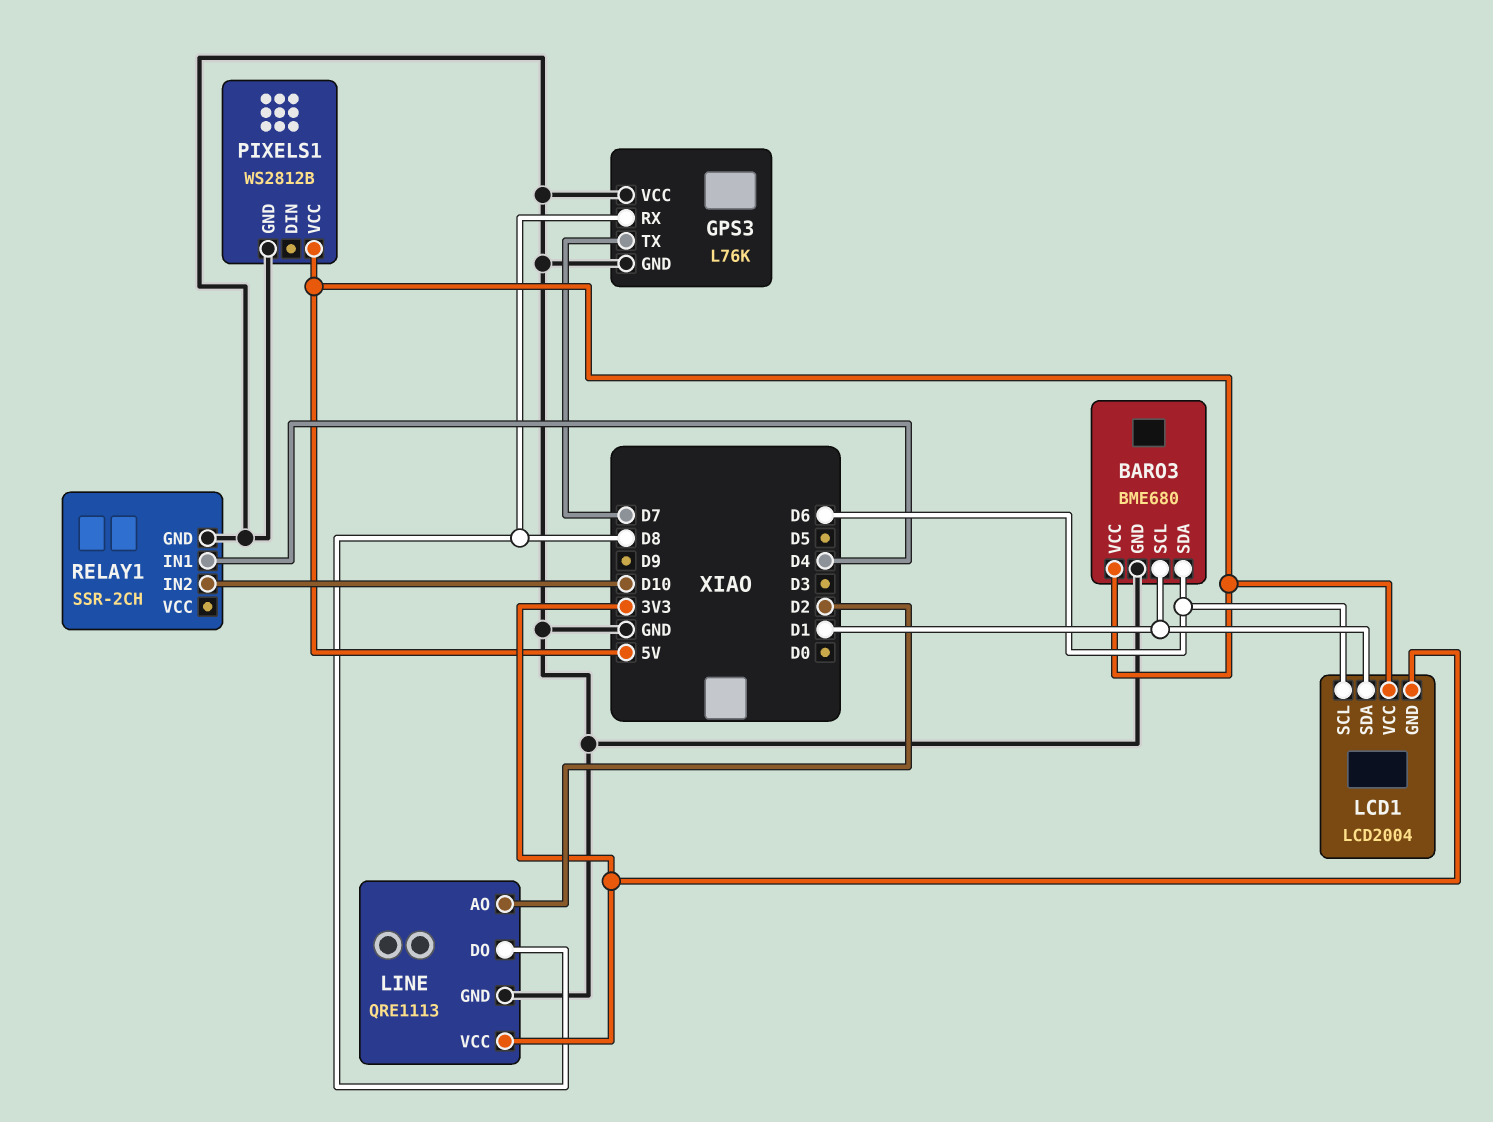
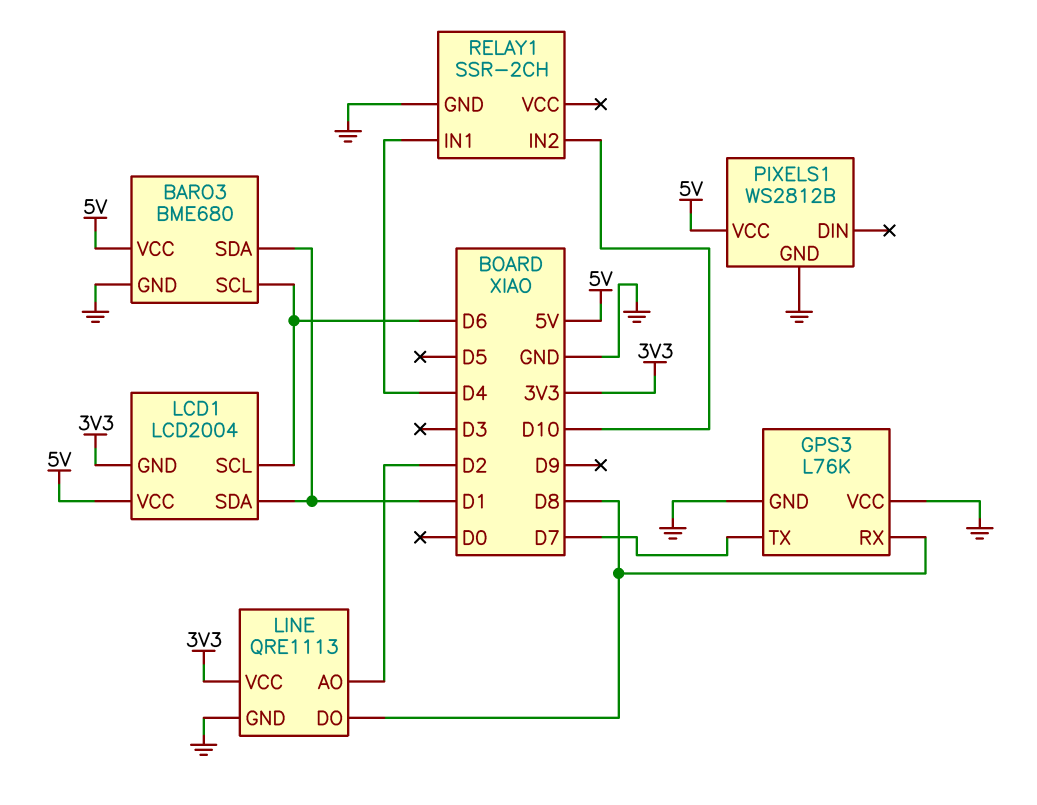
BARO3 pin SCL: D1 -> D6
BARO3 pin SDA: D6 -> D1

